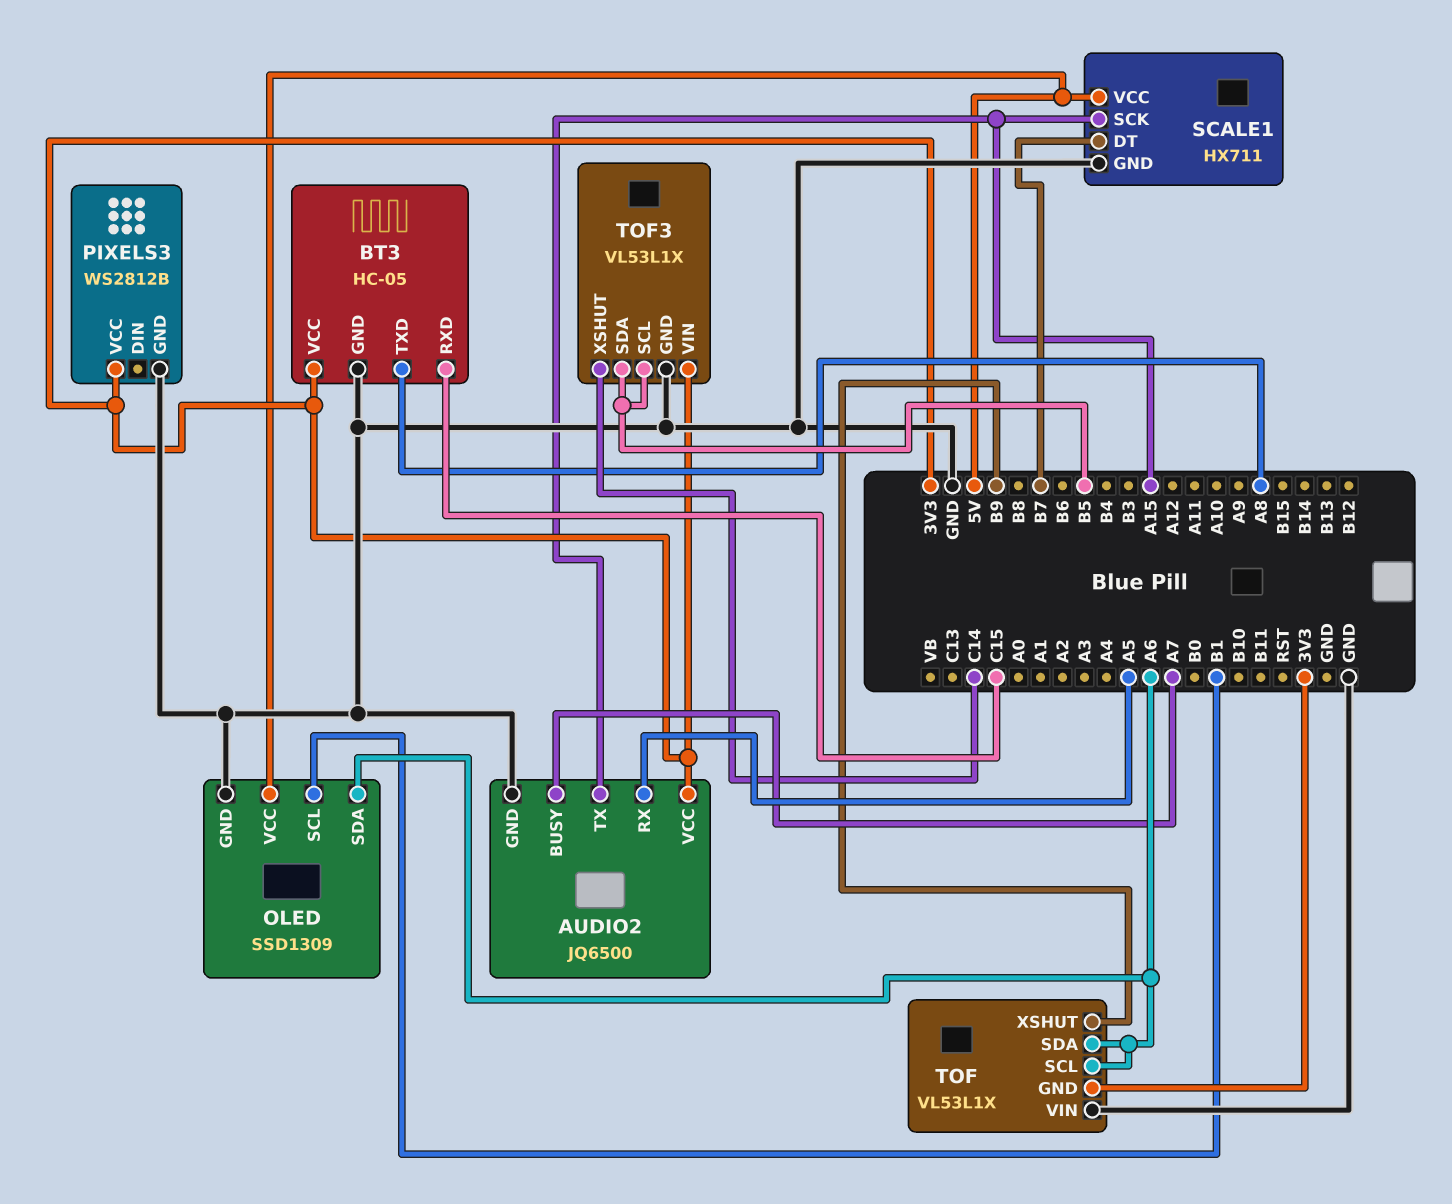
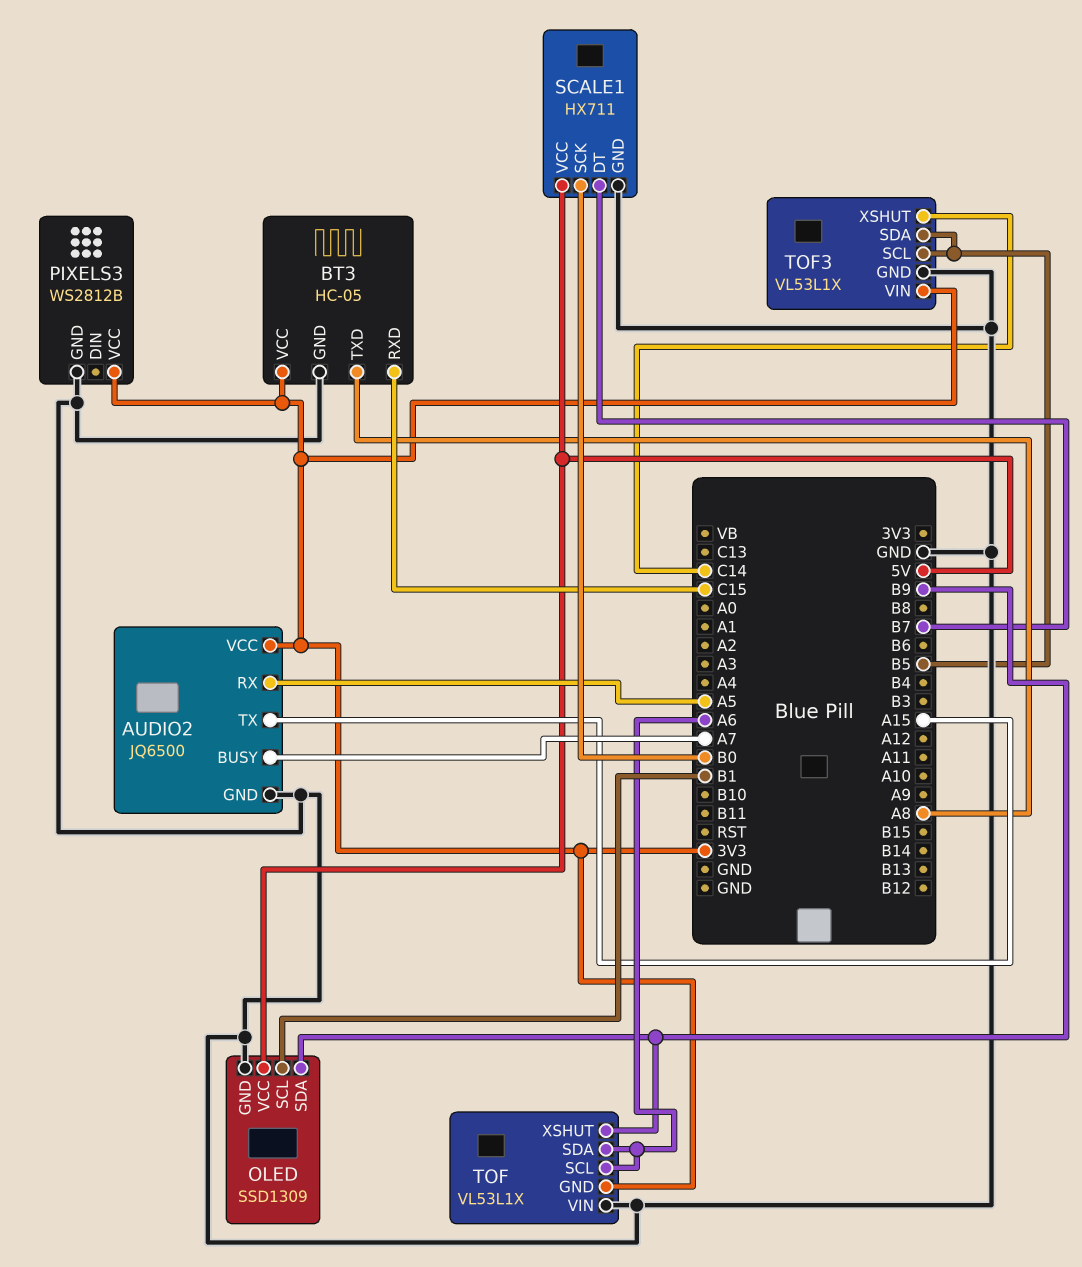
OLED pin SDA: A6 -> B9
SCALE1 pin SCK: A15 -> B0

